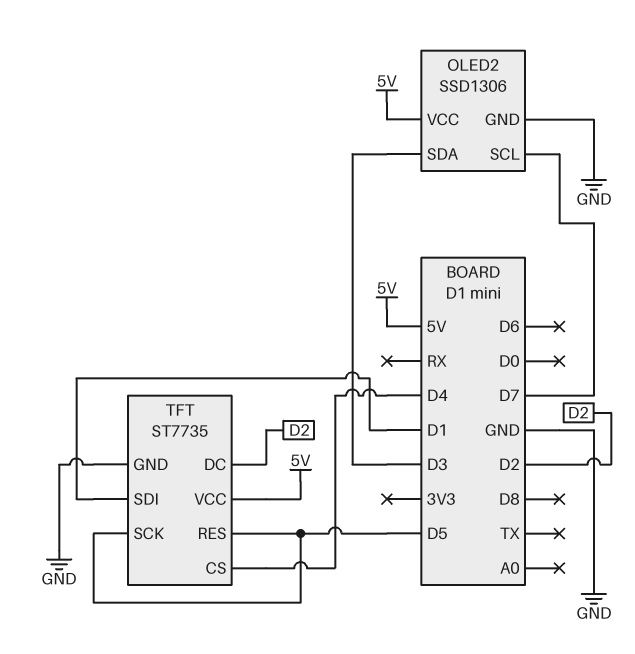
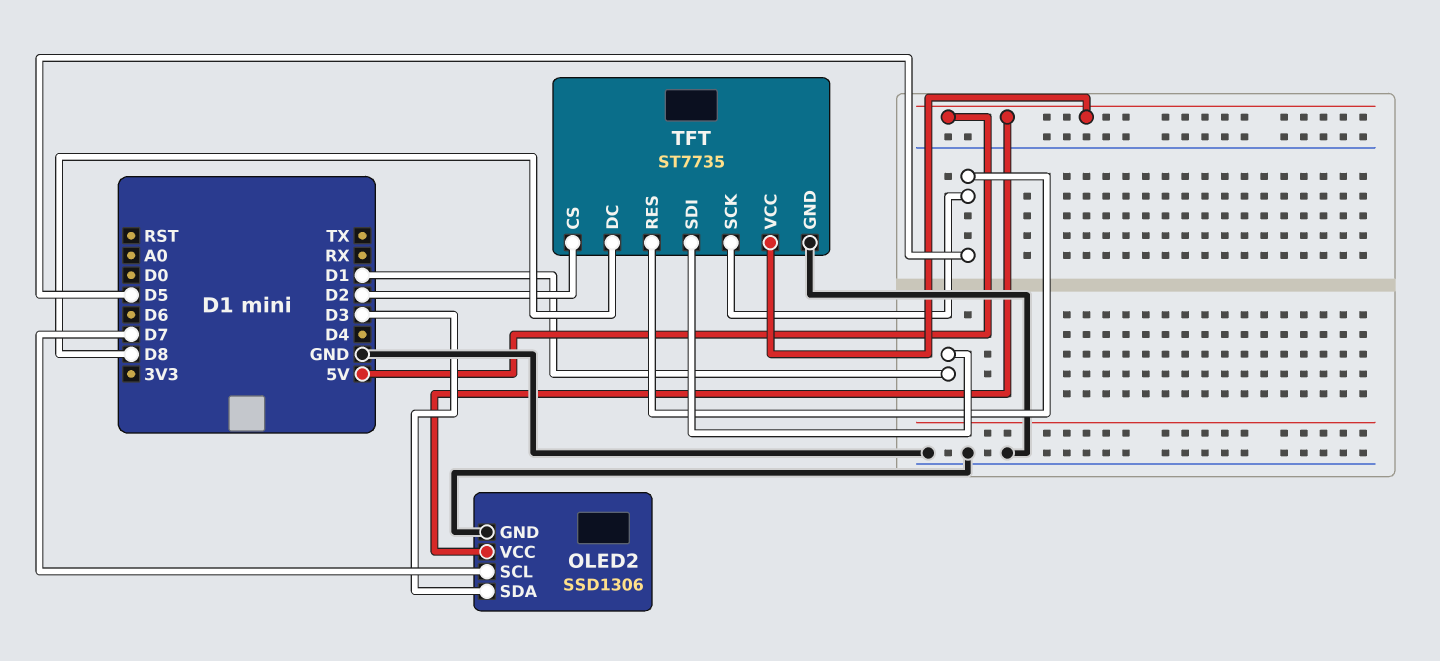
TFT pin CS: D4 -> D2
TFT pin DC: D2 -> D8

